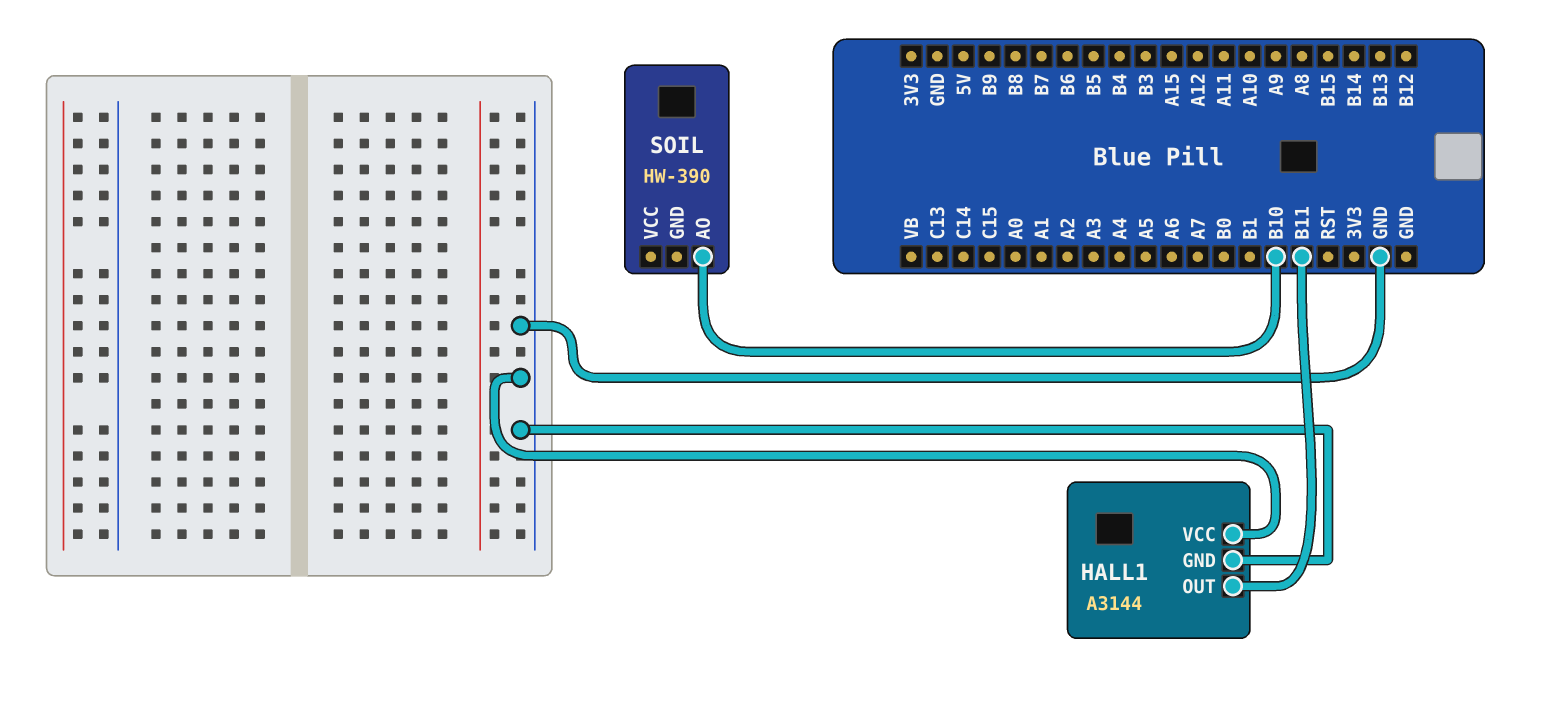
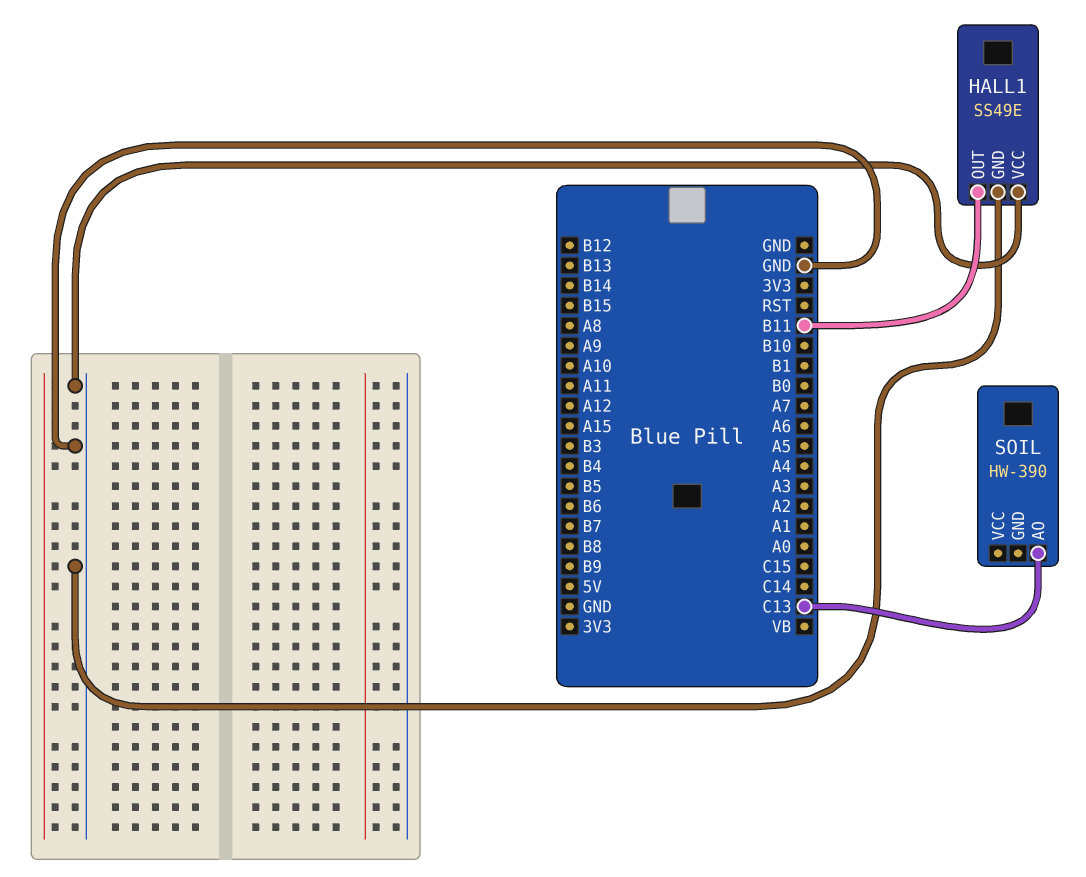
HALL1: A3144 -> SS49E
SOIL pin AO: B10 -> C13

